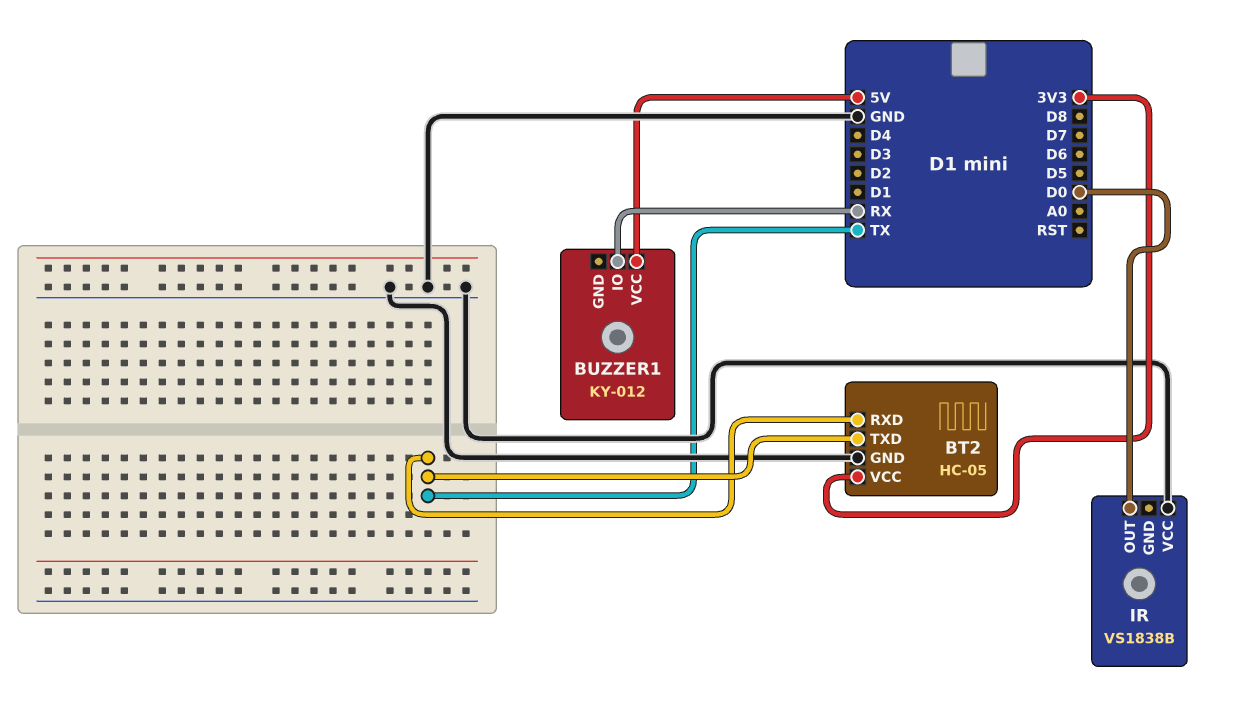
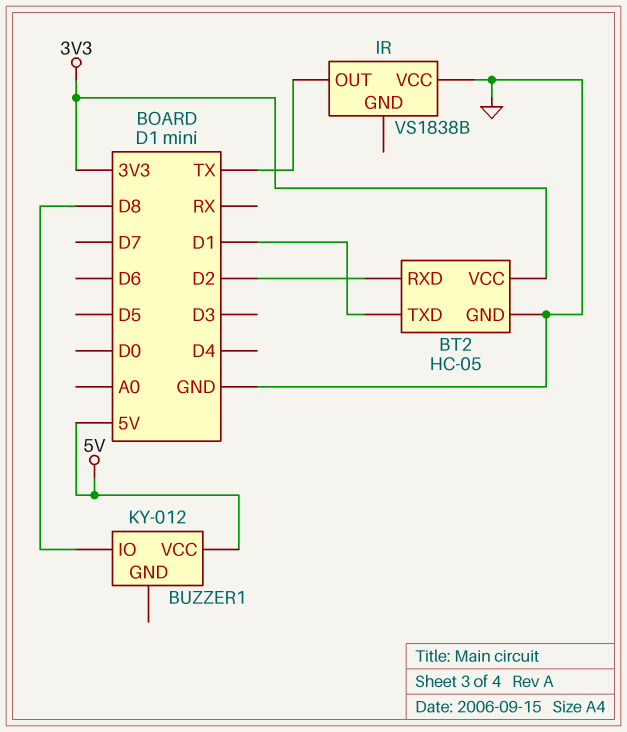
BT2 pin RXD: TX -> D2
BT2 pin TXD: TX -> D1
BUZZER1 pin IO: RX -> D8
IR pin OUT: D0 -> TX

